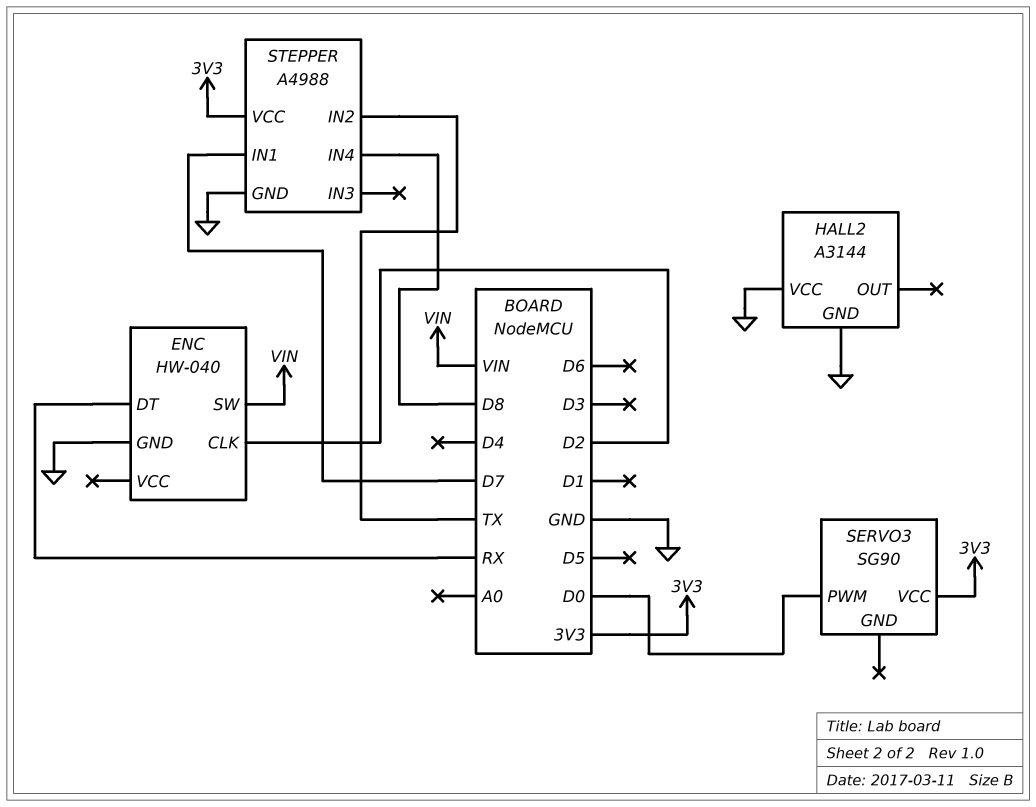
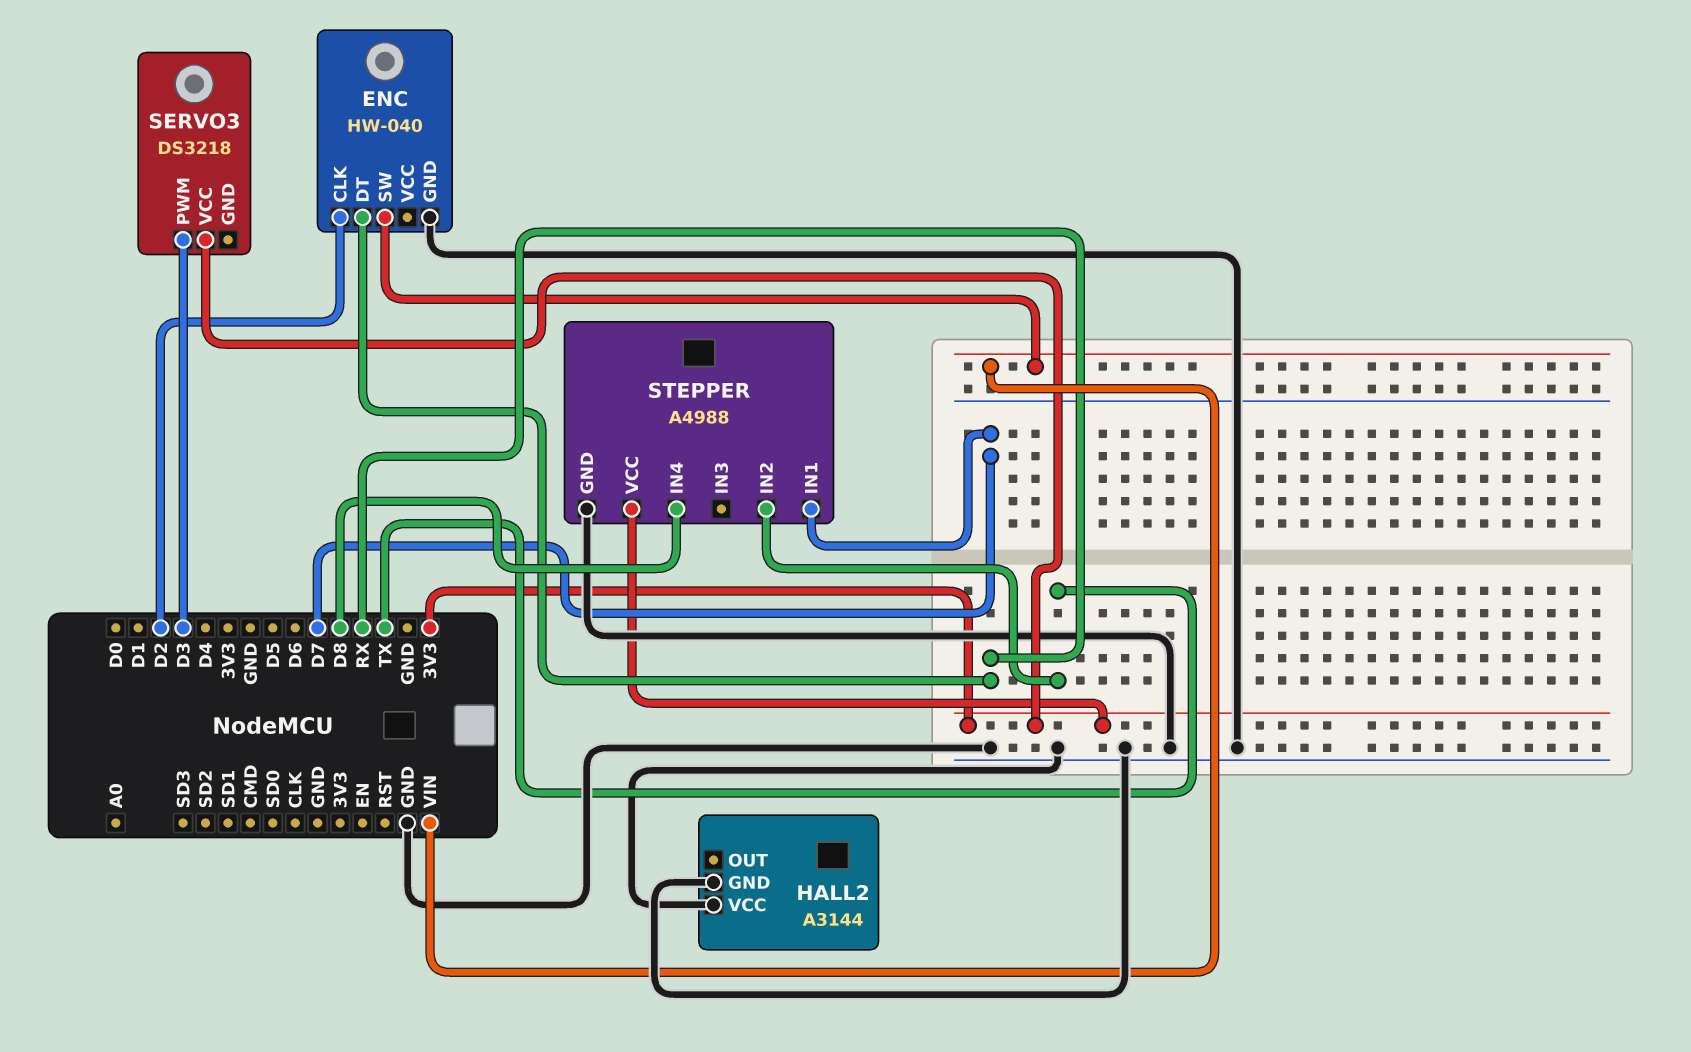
SERVO3: SG90 -> DS3218
SERVO3 pin PWM: D0 -> D3

